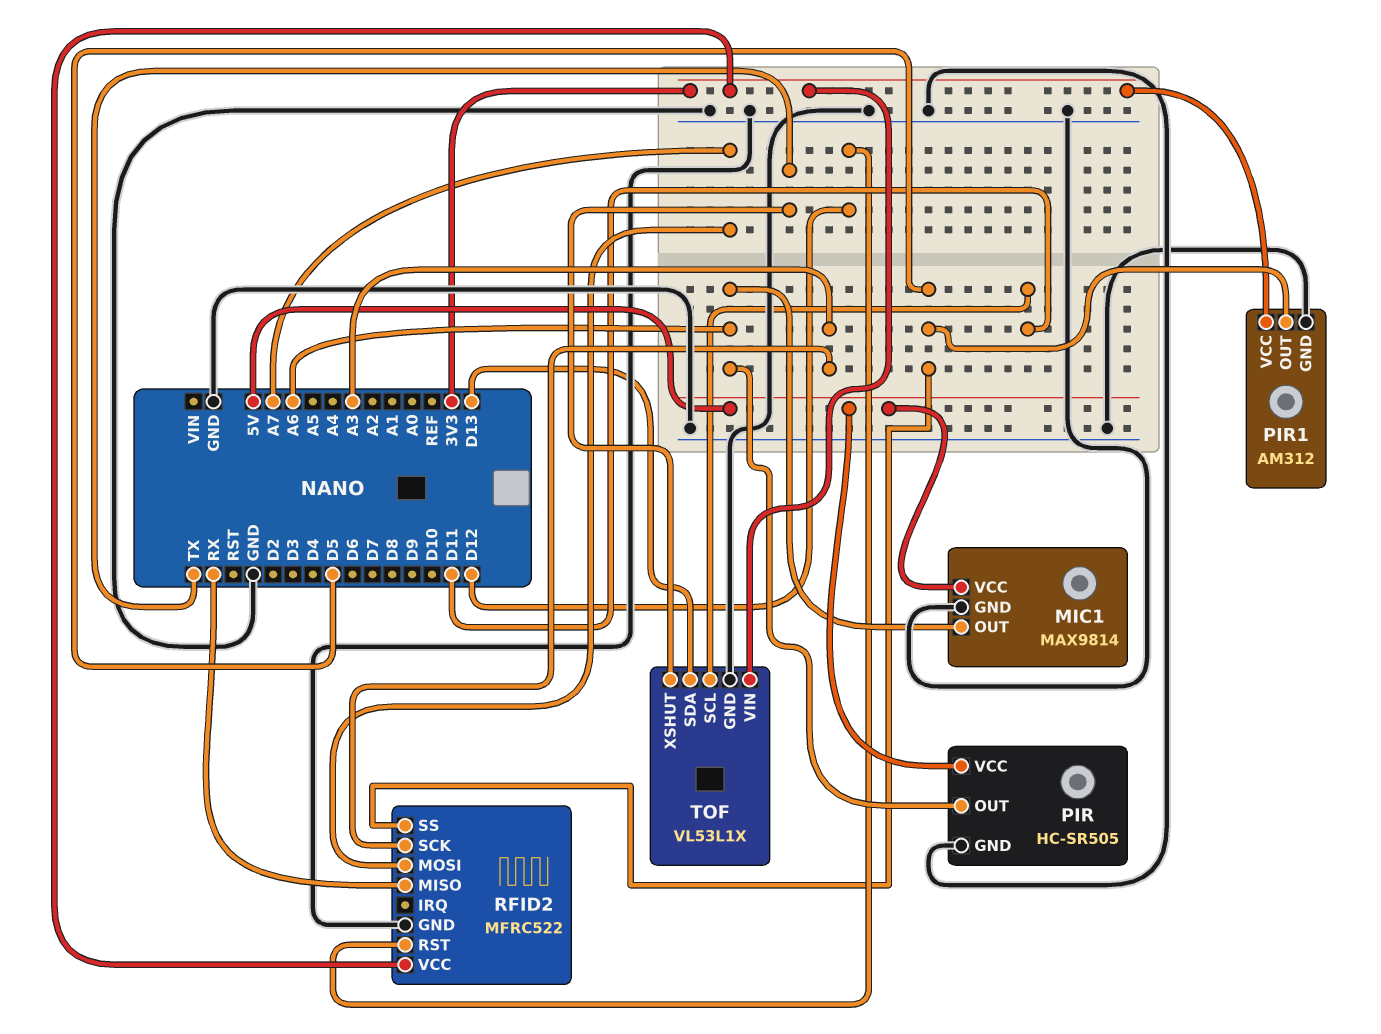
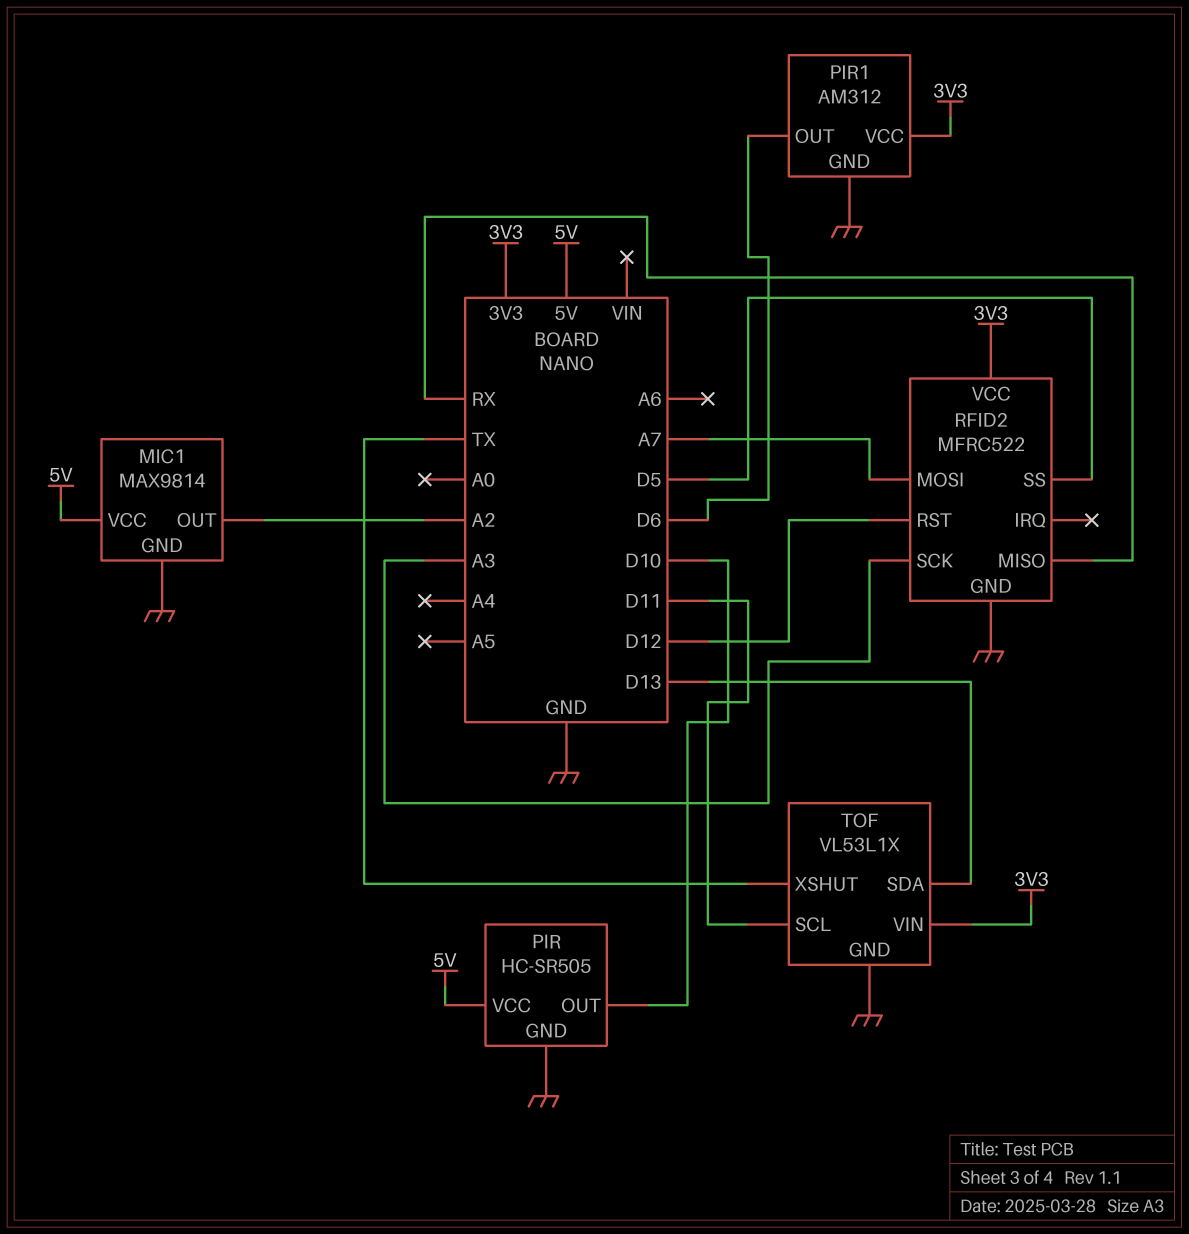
MIC1 pin OUT: A6 -> A2
PIR pin OUT: A6 -> D10
PIR1 pin OUT: D5 -> D6

